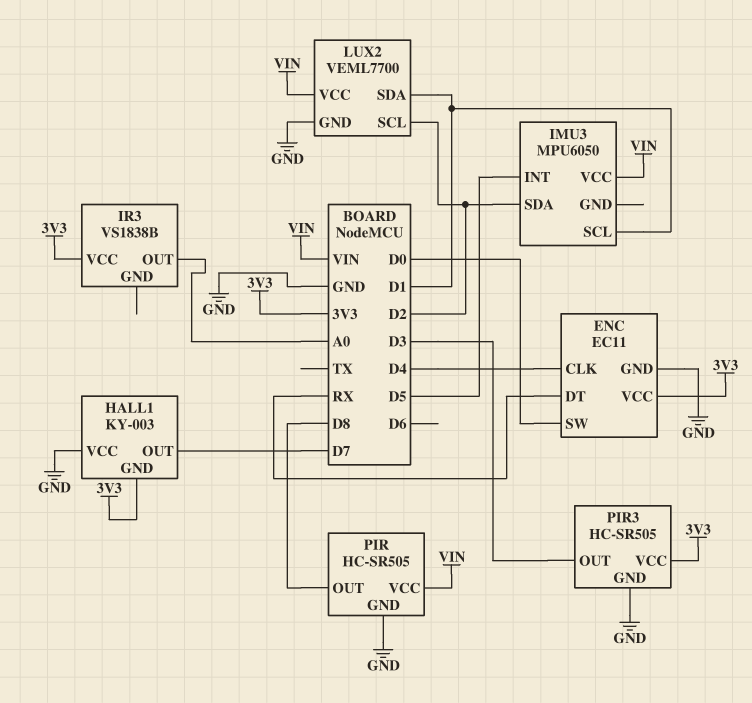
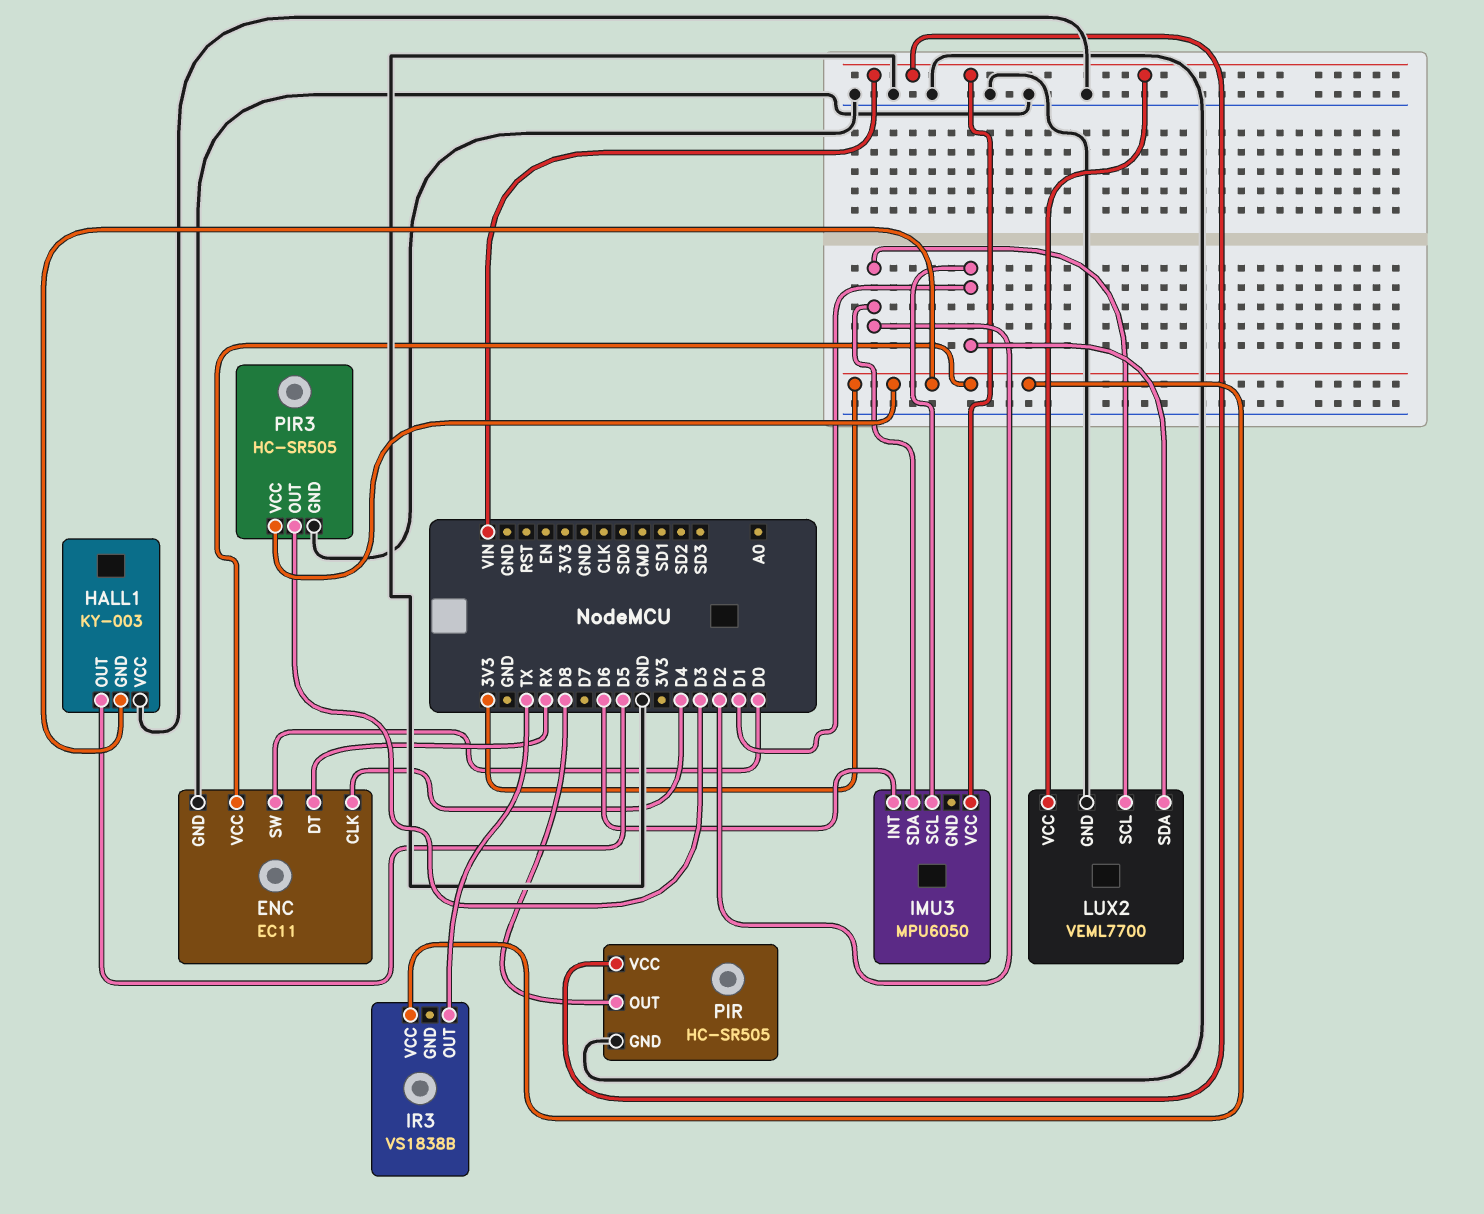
HALL1 pin OUT: D7 -> D5
IMU3 pin INT: D5 -> D6
IR3 pin OUT: A0 -> TX

